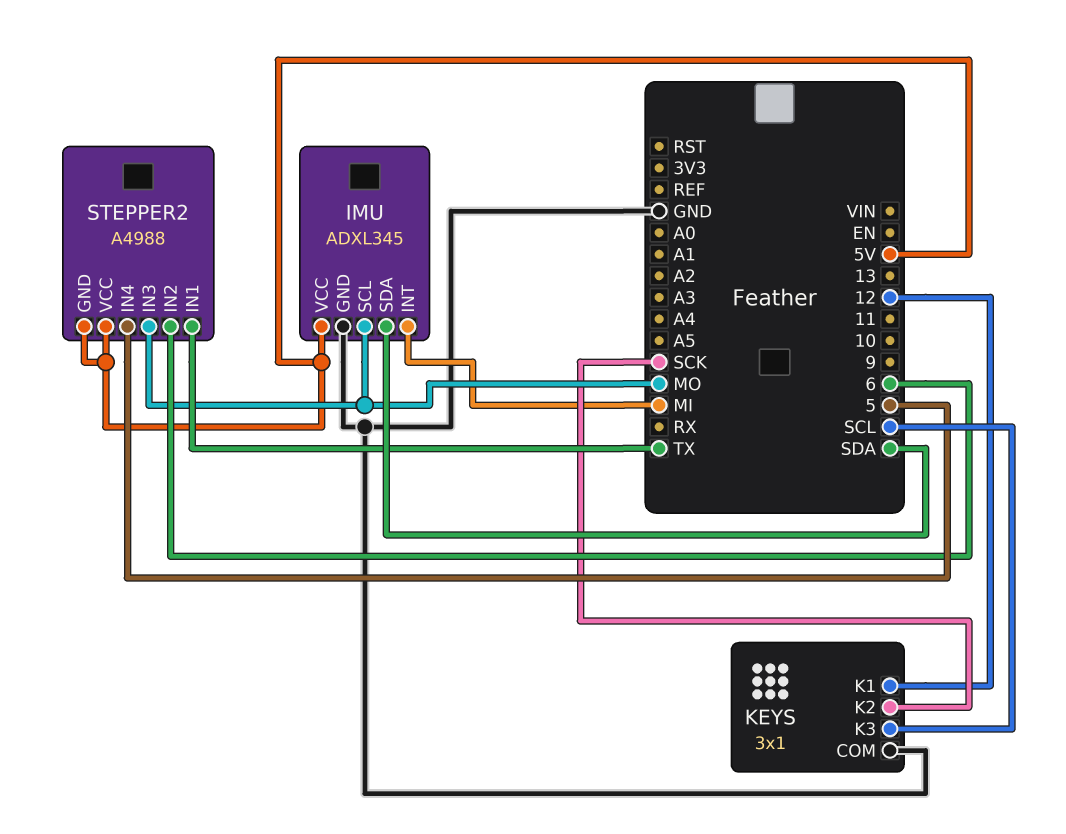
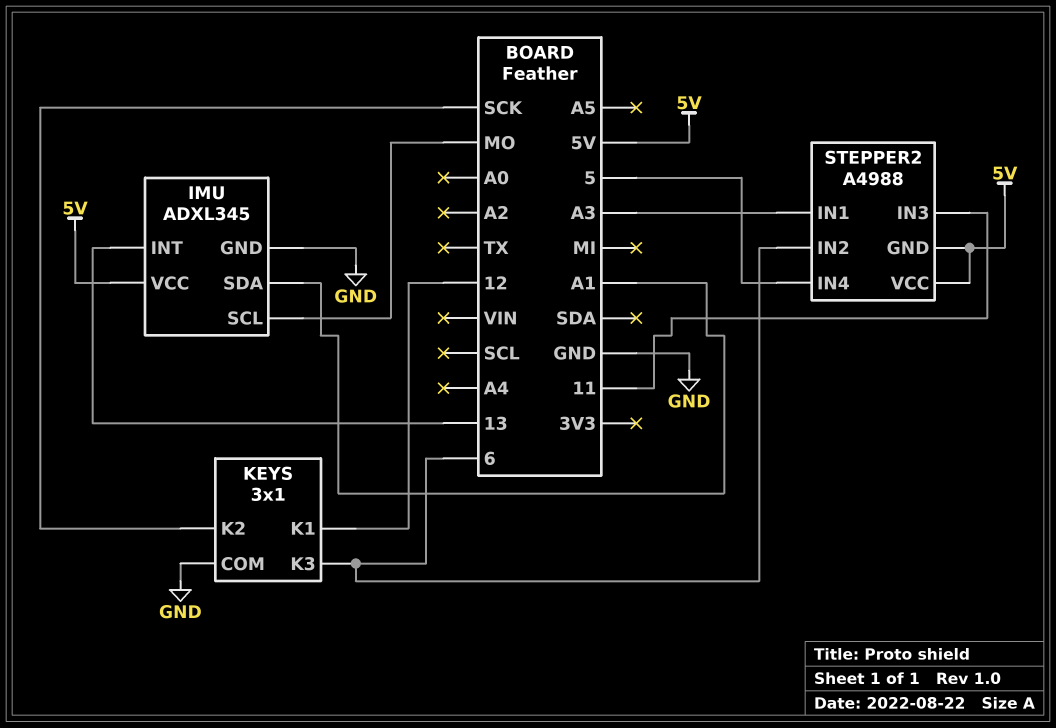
IMU pin INT: MI -> 13
IMU pin SDA: SDA -> A1
KEYS pin K3: SCL -> 6
STEPPER2 pin IN1: TX -> A3
STEPPER2 pin IN3: MO -> 11

